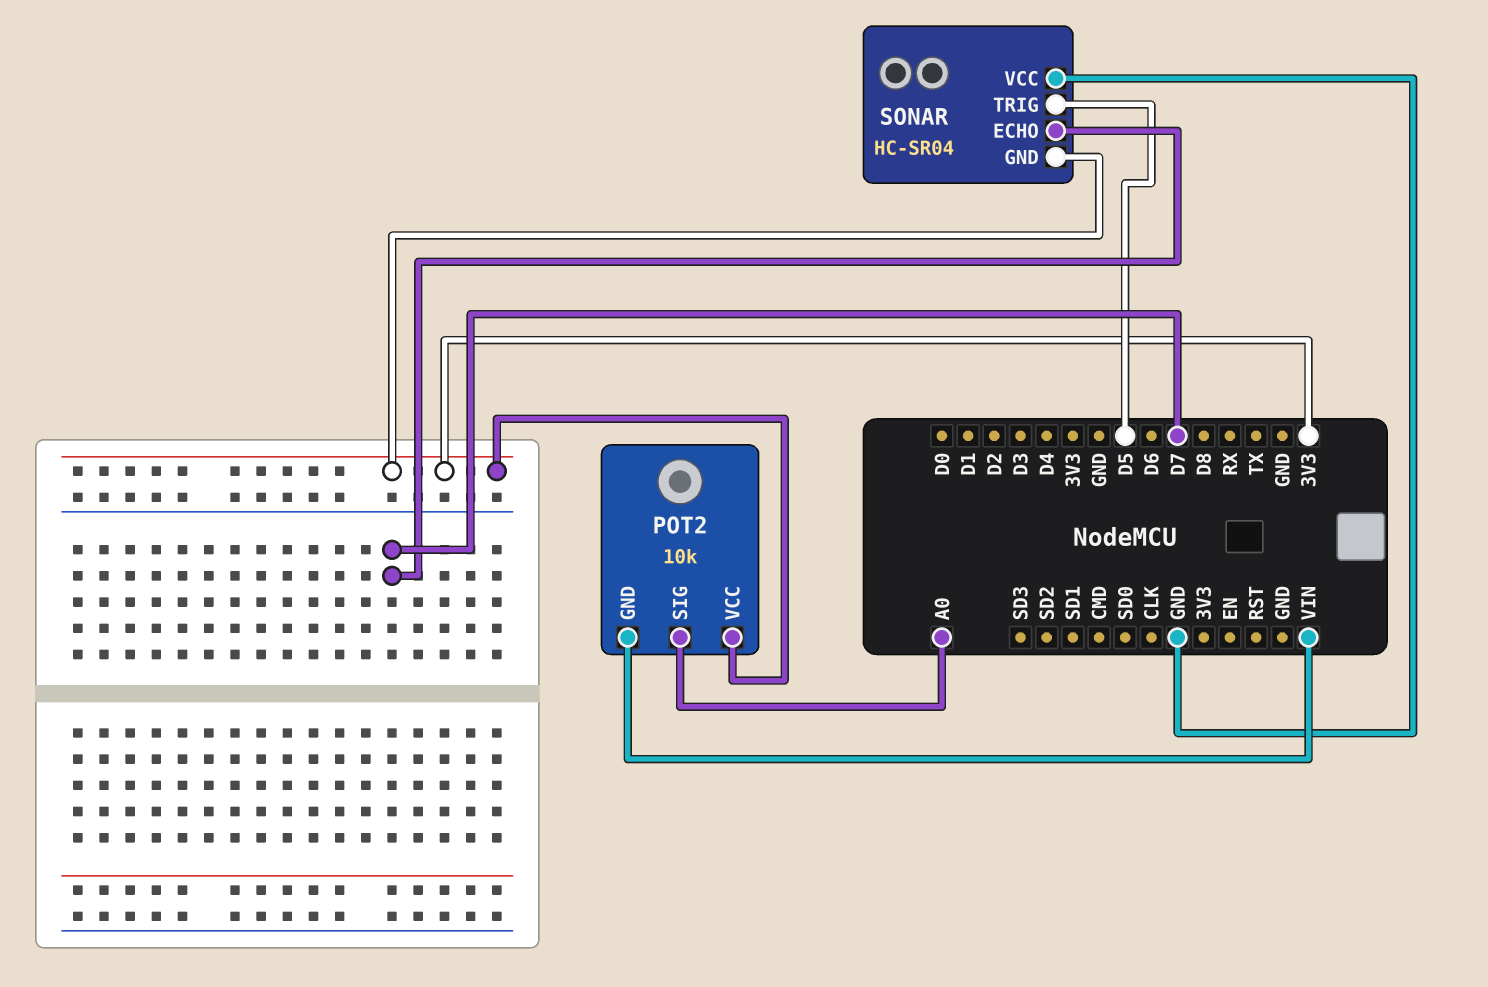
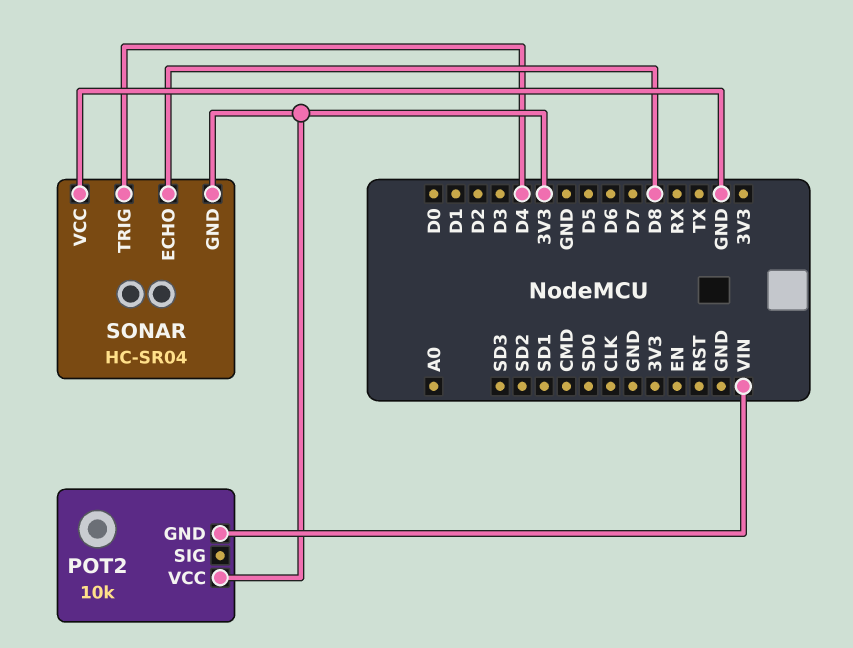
POT2 pin SIG: A0 -> none
SONAR pin ECHO: D7 -> D8
SONAR pin TRIG: D5 -> D4

